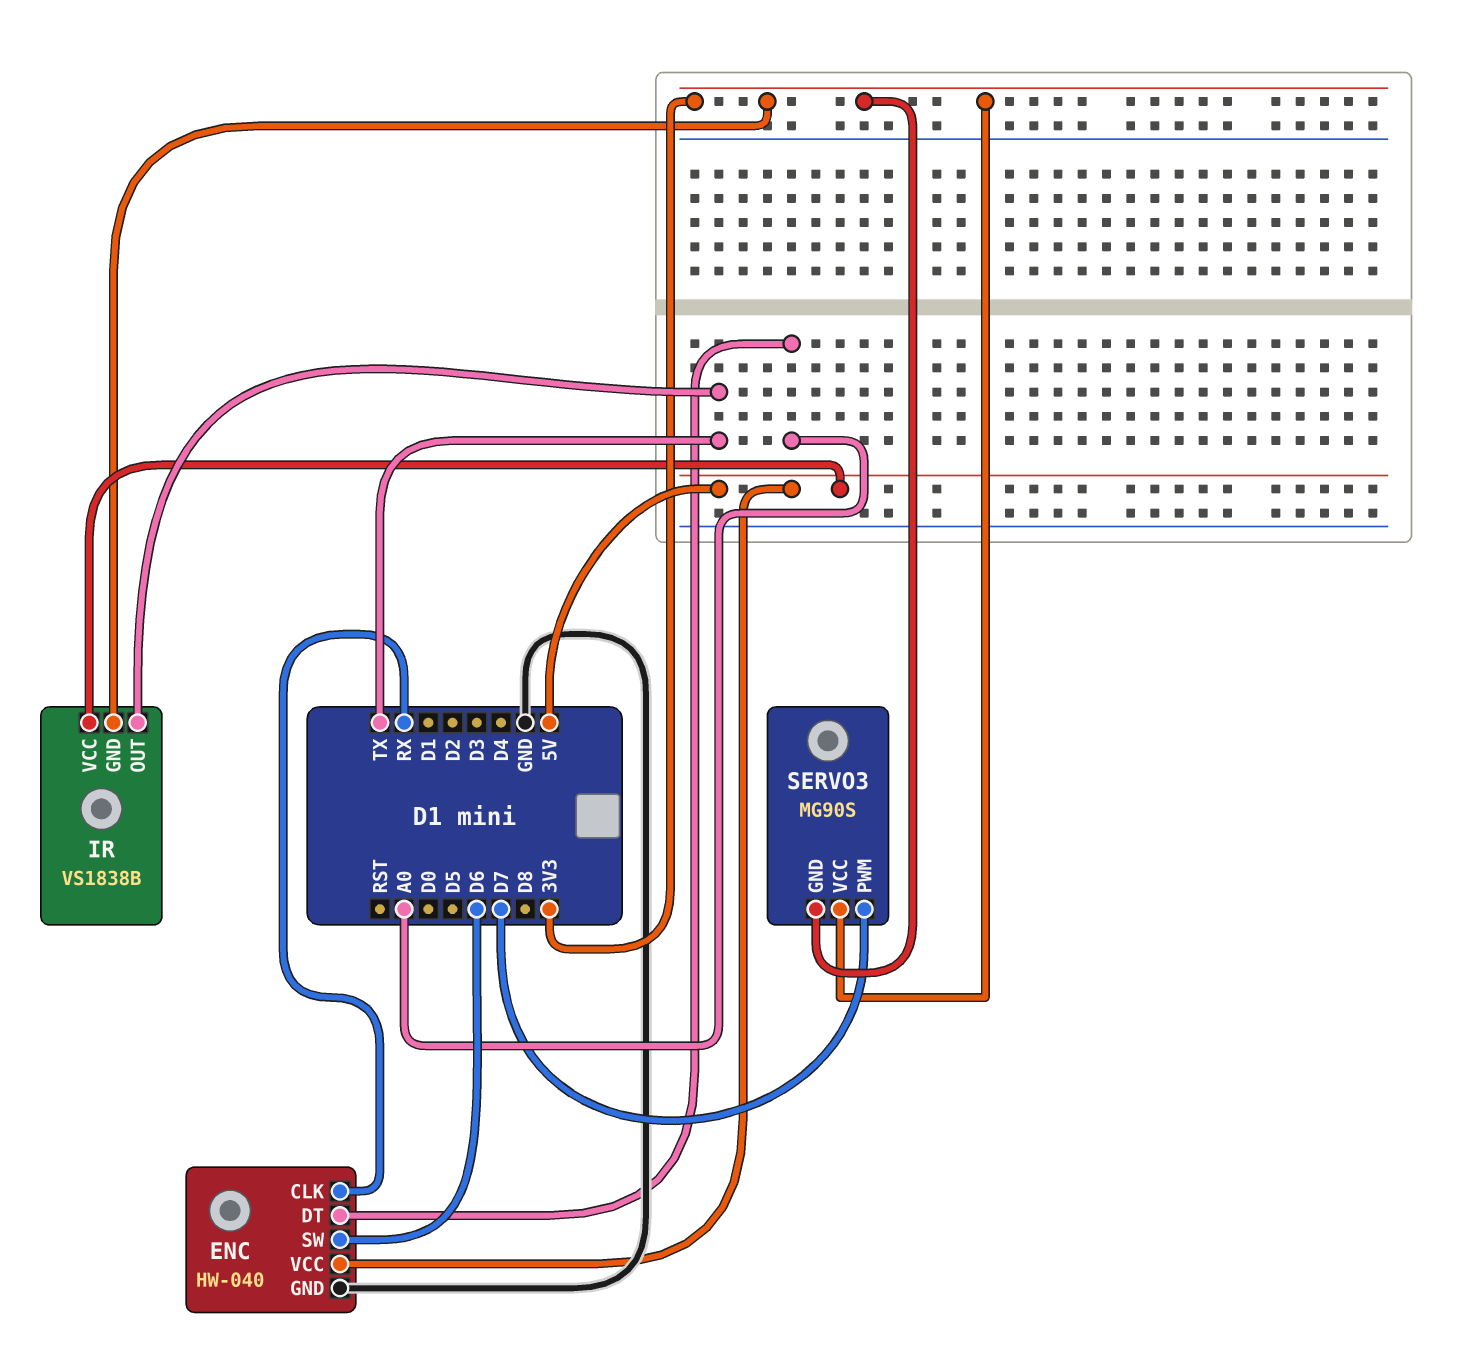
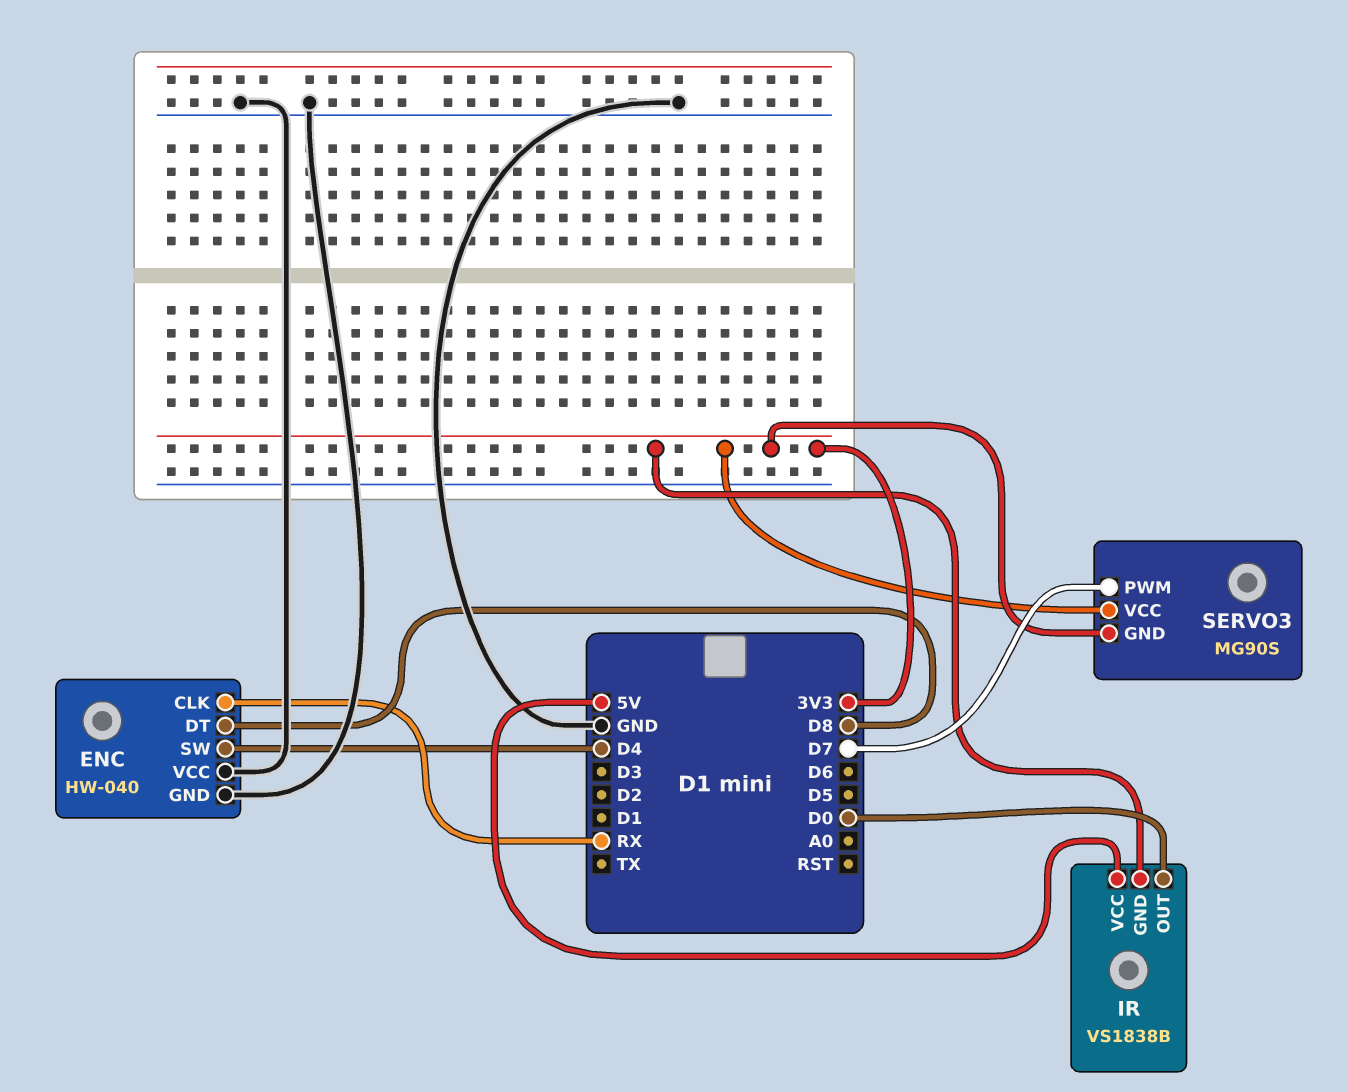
ENC pin DT: A0 -> D8
ENC pin SW: D6 -> D4
ENC pin VCC: 5V -> GND
IR pin OUT: TX -> D0

